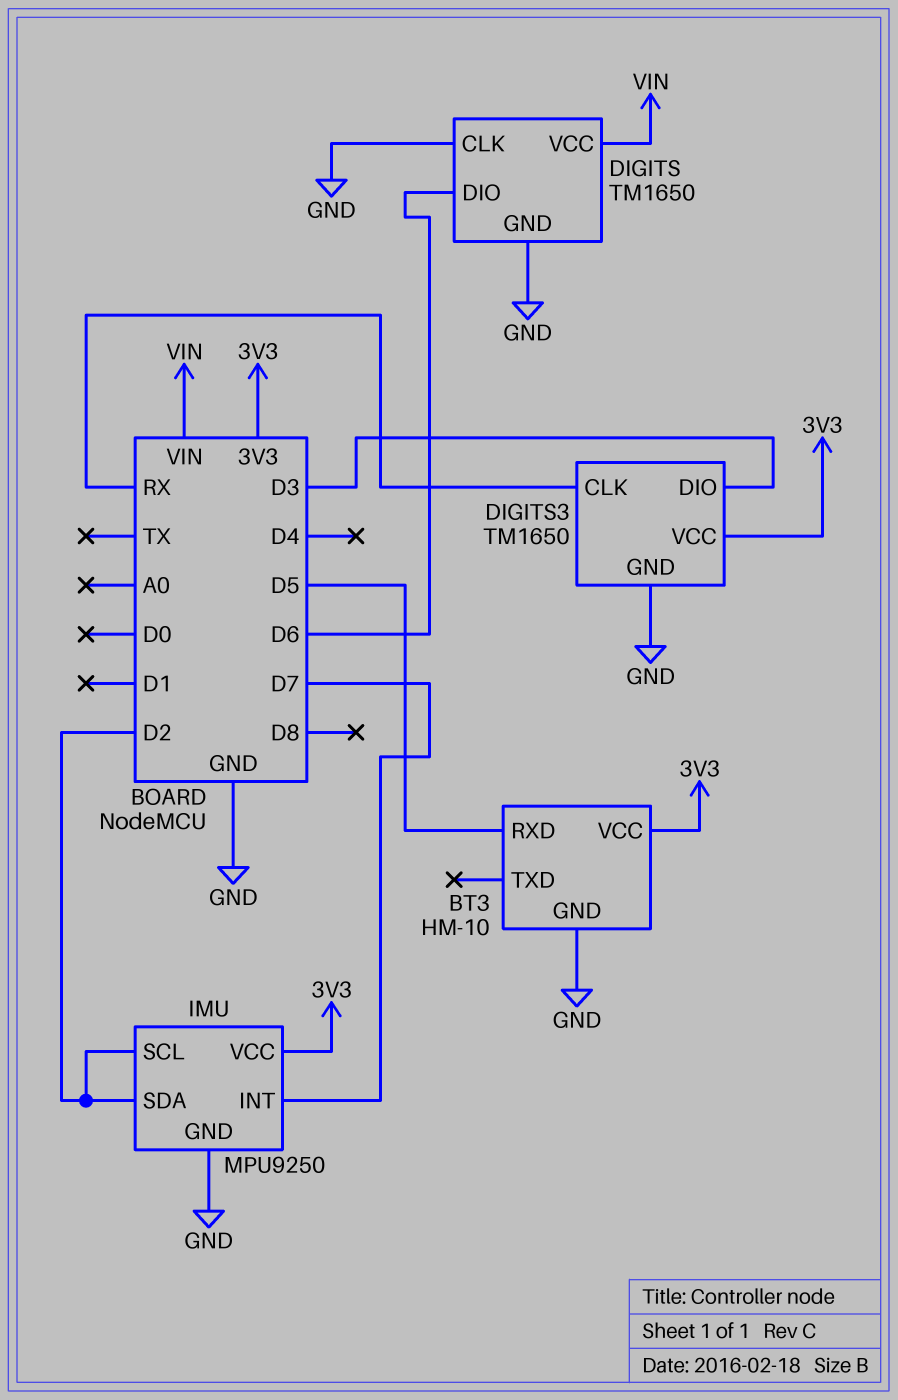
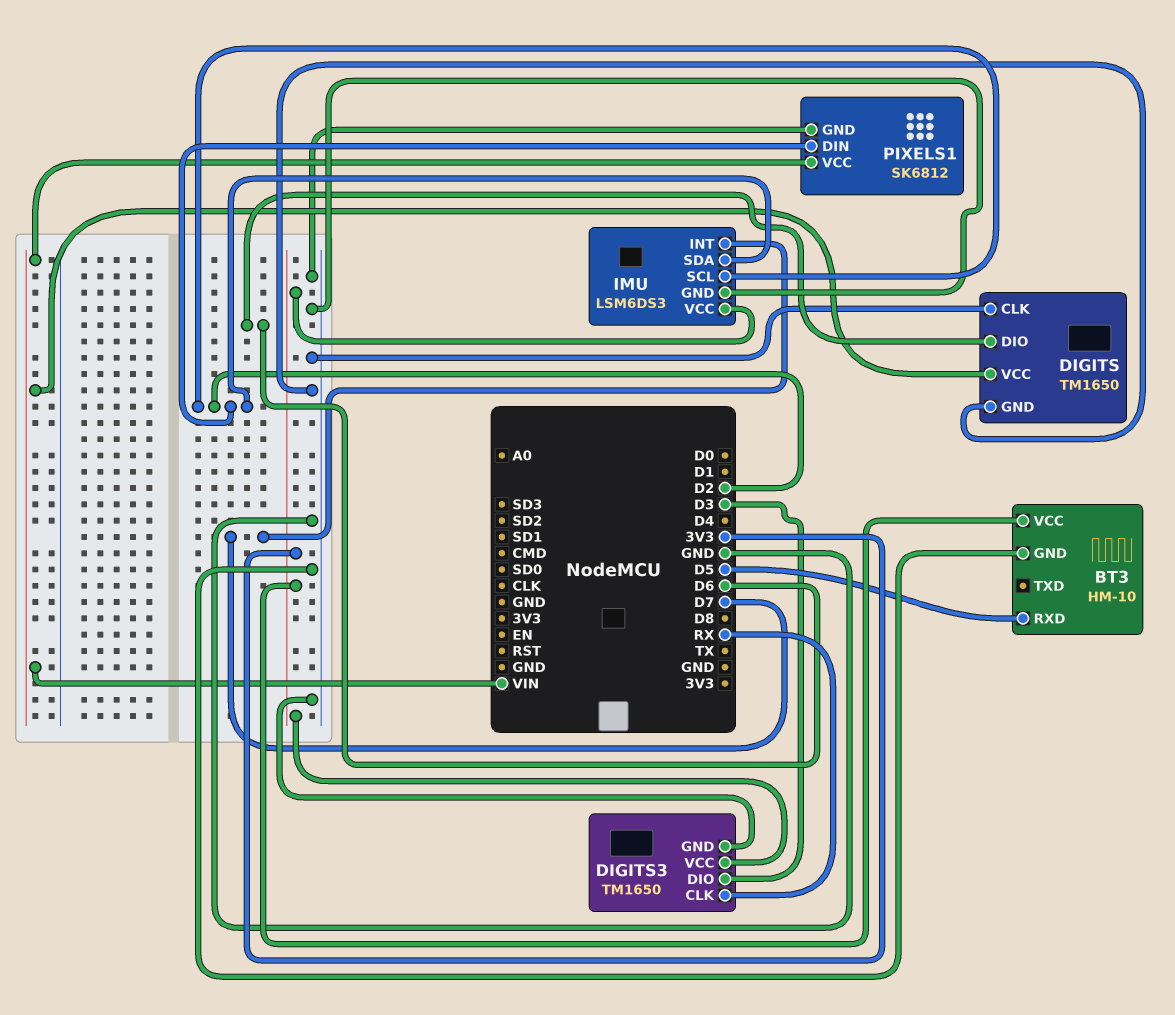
IMU: MPU9250 -> LSM6DS3
PIXELS1: none -> SK6812
PIXELS1 pin DIN: none -> D2
PIXELS1 pin GND: none -> GND
PIXELS1 pin VCC: none -> VIN

